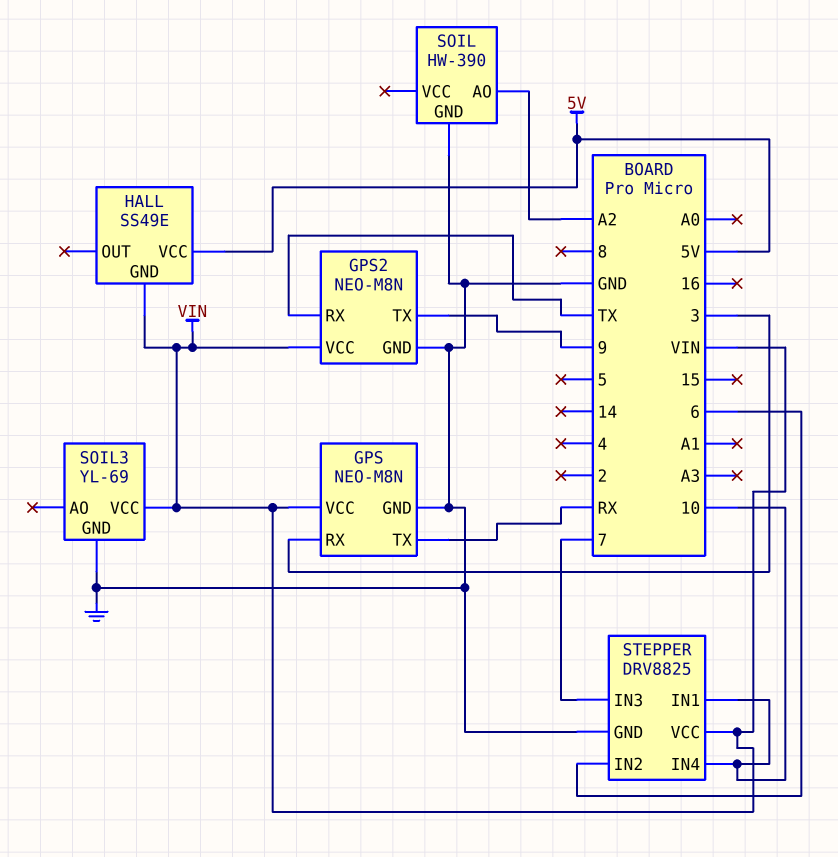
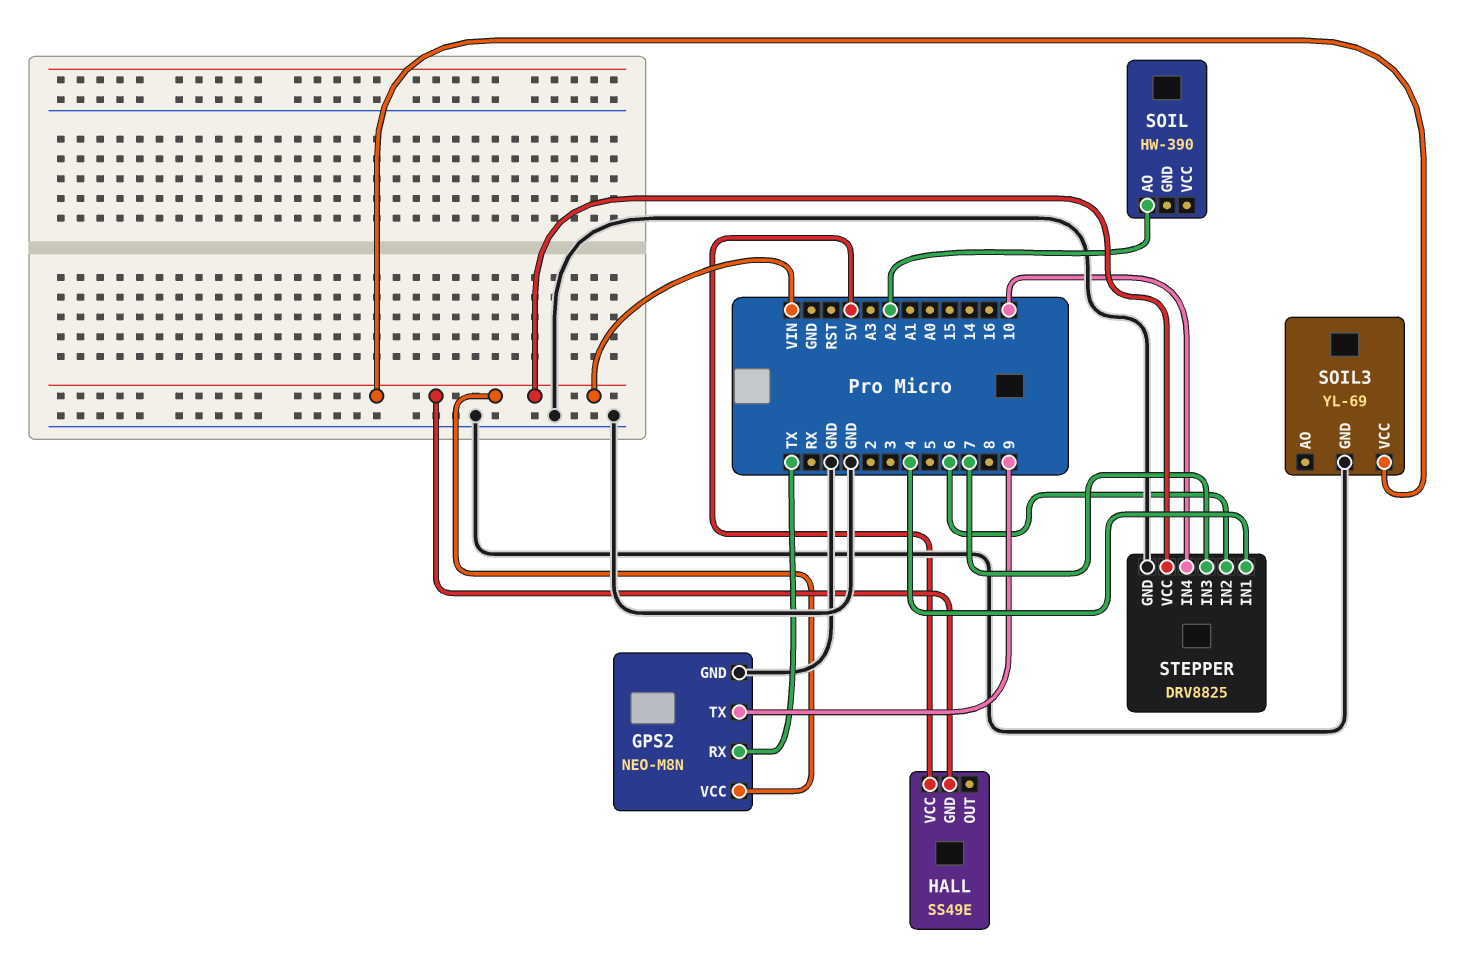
GPS: NEO-M8N -> none
GPS pin GND: GND -> none
GPS pin RX: 3 -> none
GPS pin TX: RX -> none
GPS pin VCC: VIN -> none
SOIL pin GND: GND -> none
STEPPER pin IN1: 10 -> 4

